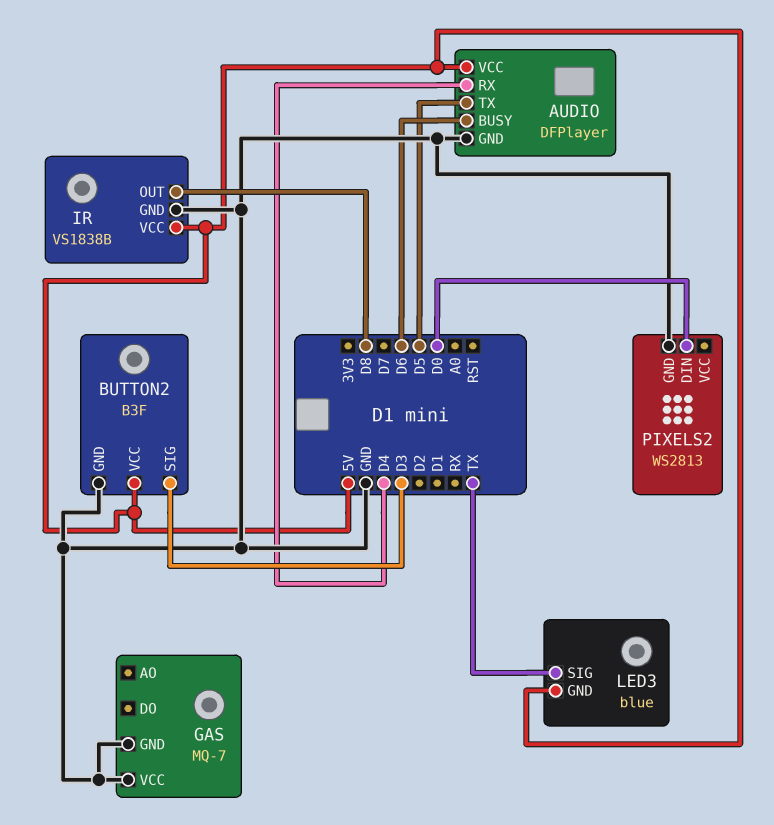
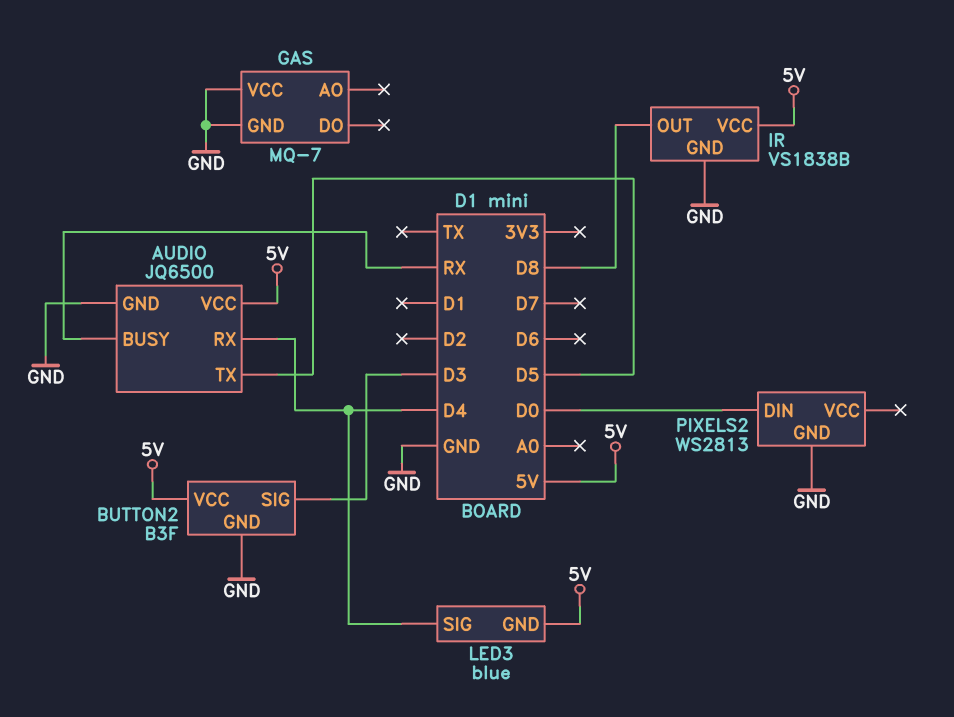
AUDIO: DFPlayer -> JQ6500
AUDIO pin BUSY: D6 -> RX
LED3 pin SIG: TX -> D4

